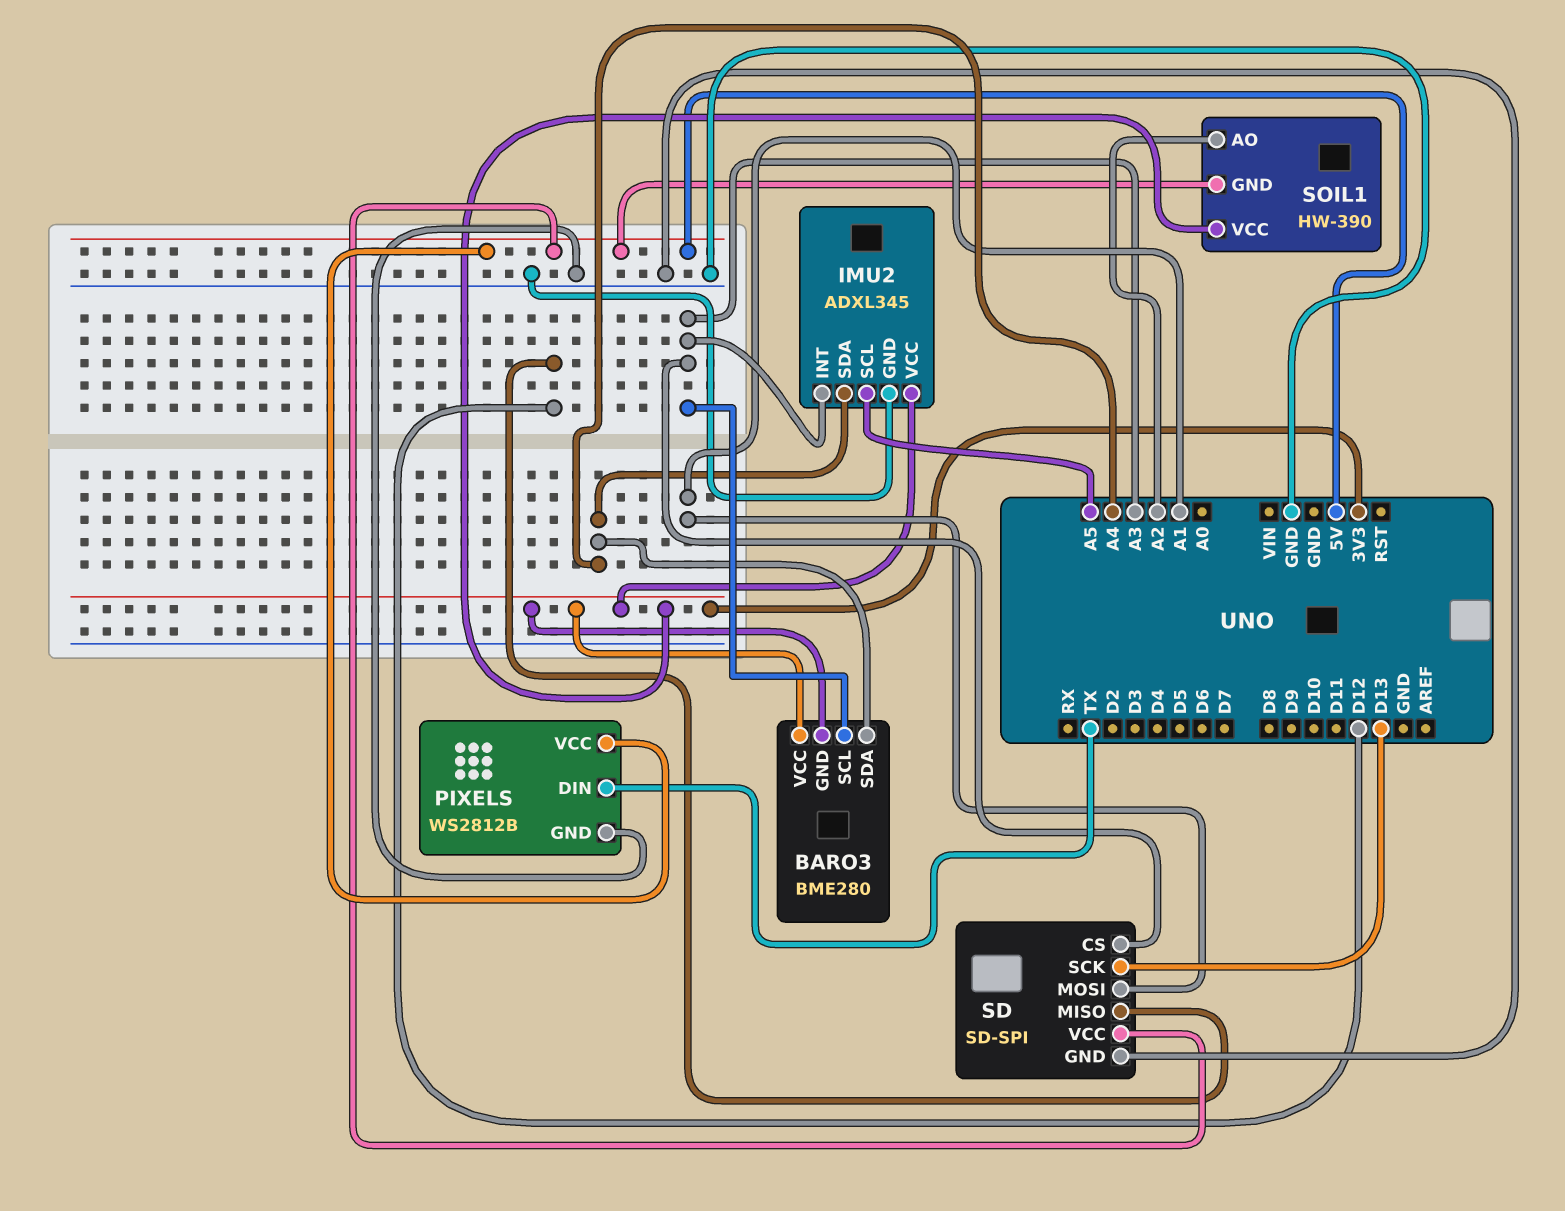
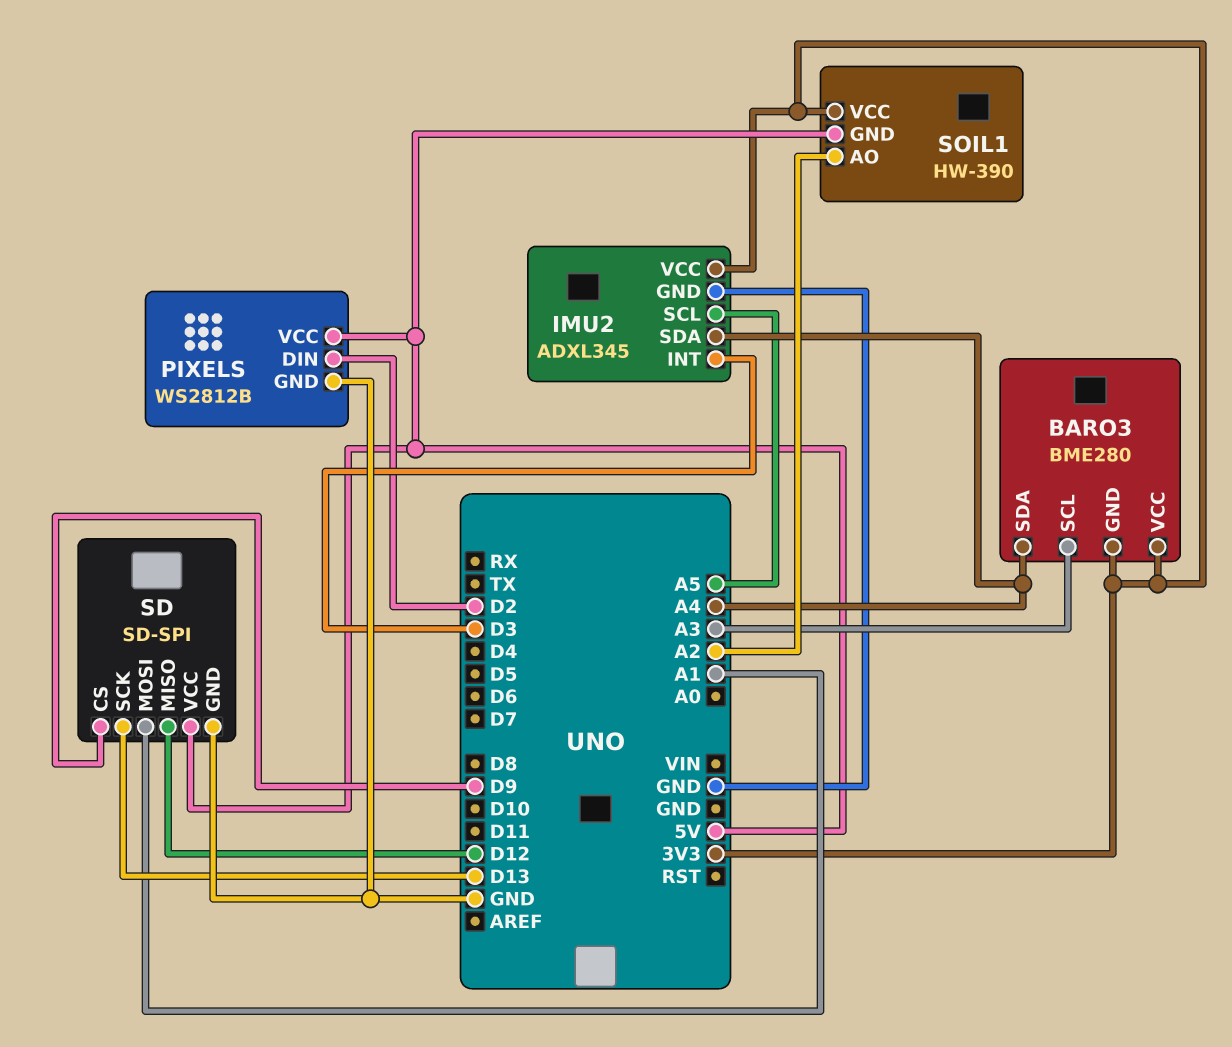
IMU2 pin INT: A3 -> D3
PIXELS pin DIN: TX -> D2
SD pin CS: A3 -> D9

